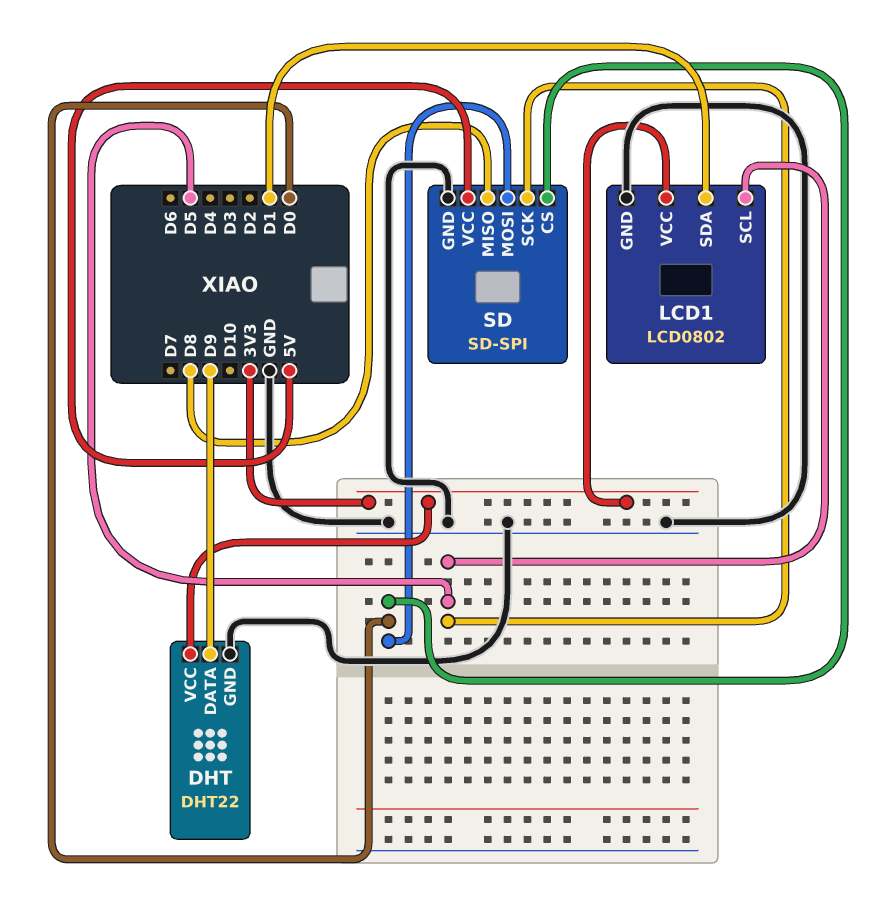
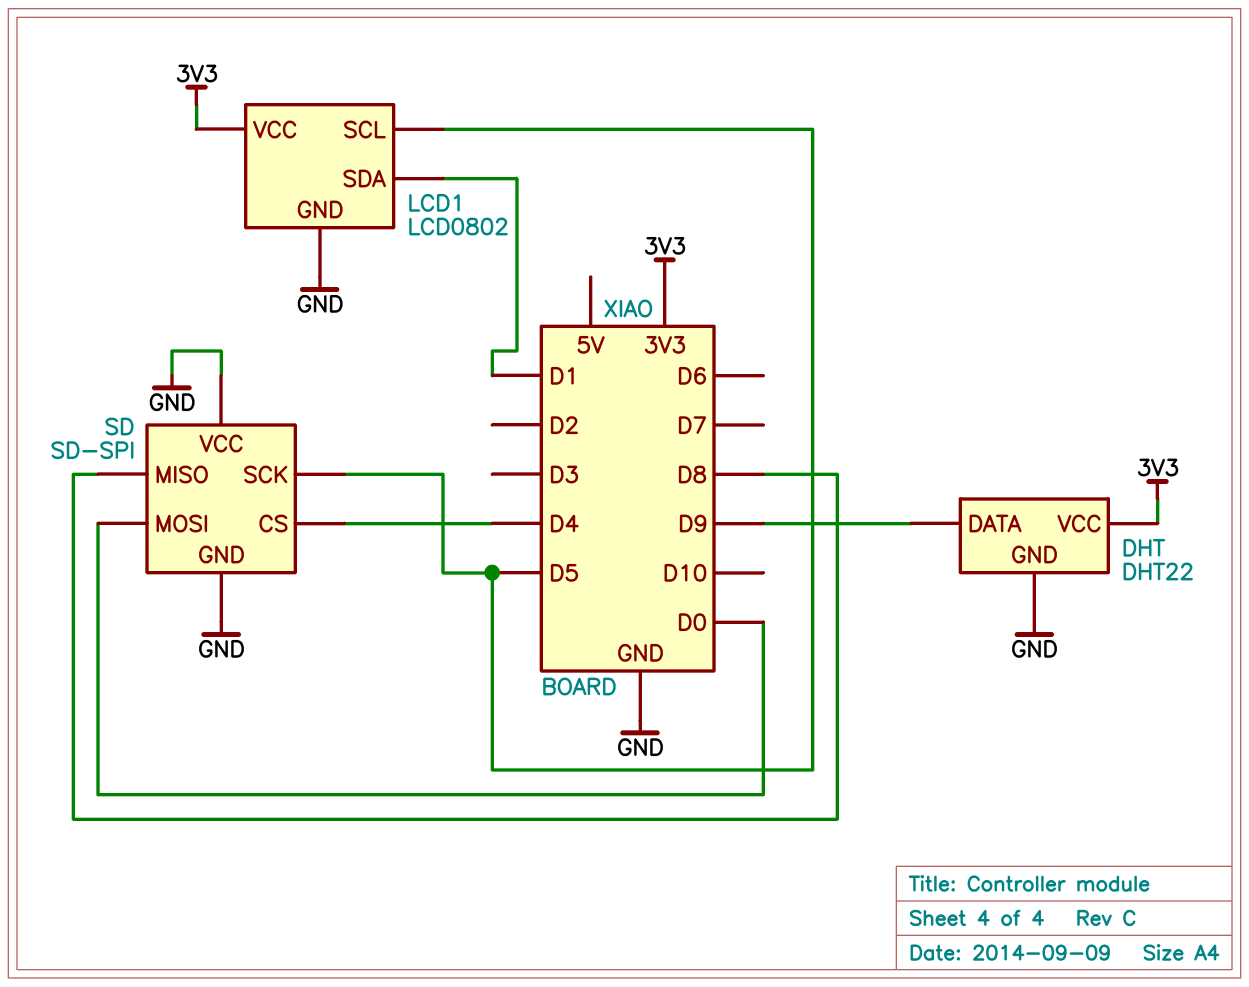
SD pin CS: D0 -> D4
SD pin VCC: 5V -> GND

